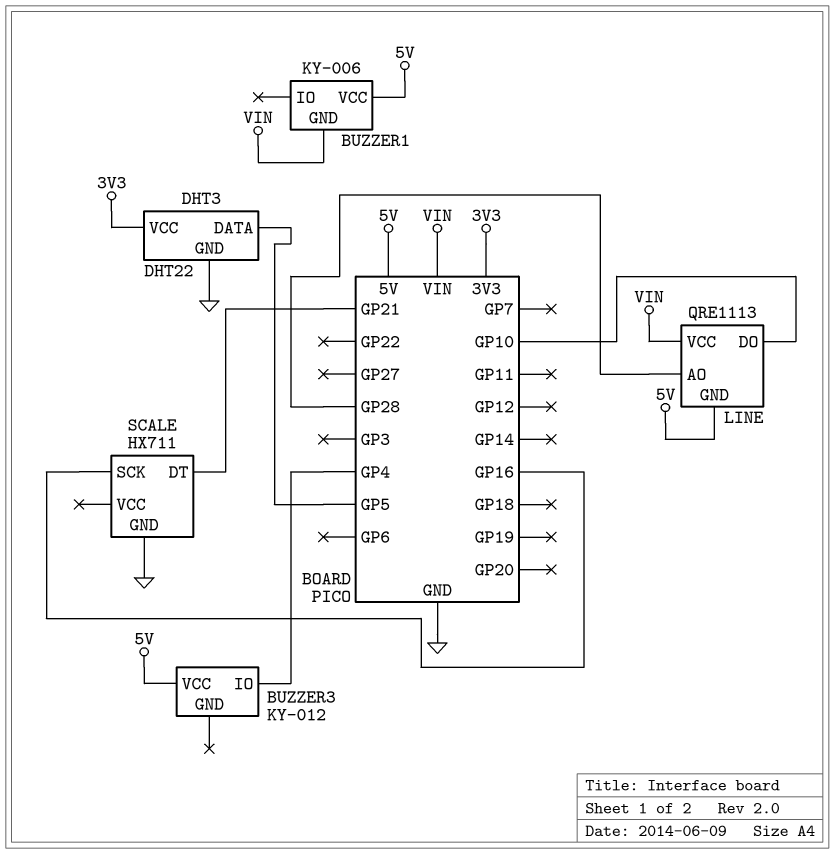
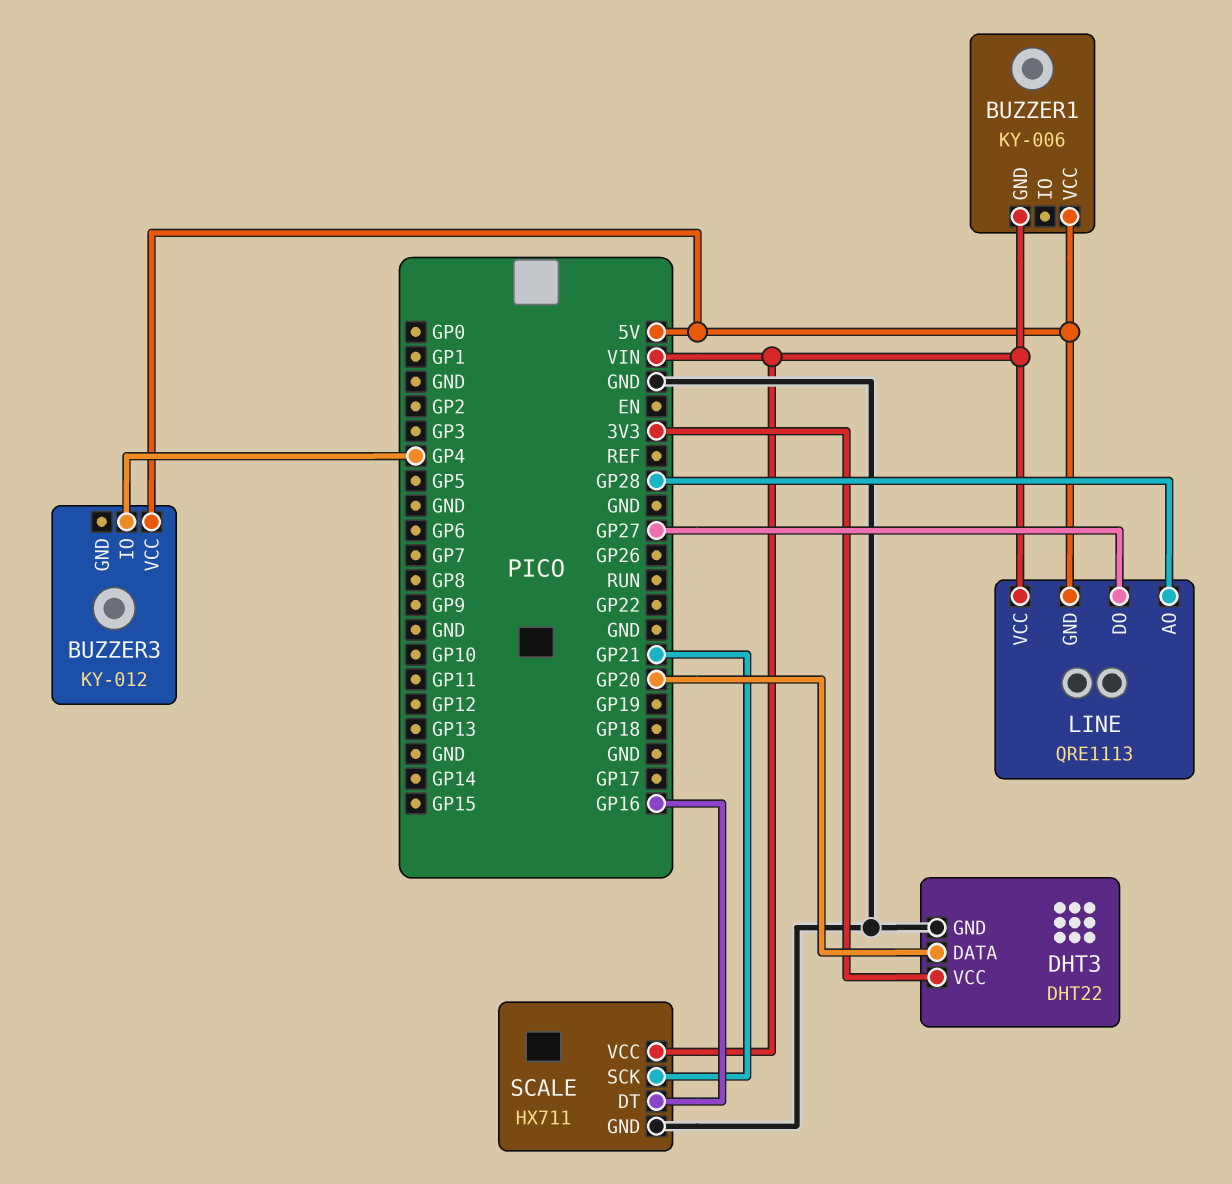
DHT3 pin DATA: GP5 -> GP20
LINE pin DO: GP10 -> GP27
SCALE pin DT: GP21 -> GP16
SCALE pin SCK: GP16 -> GP21
SCALE pin VCC: none -> VIN

